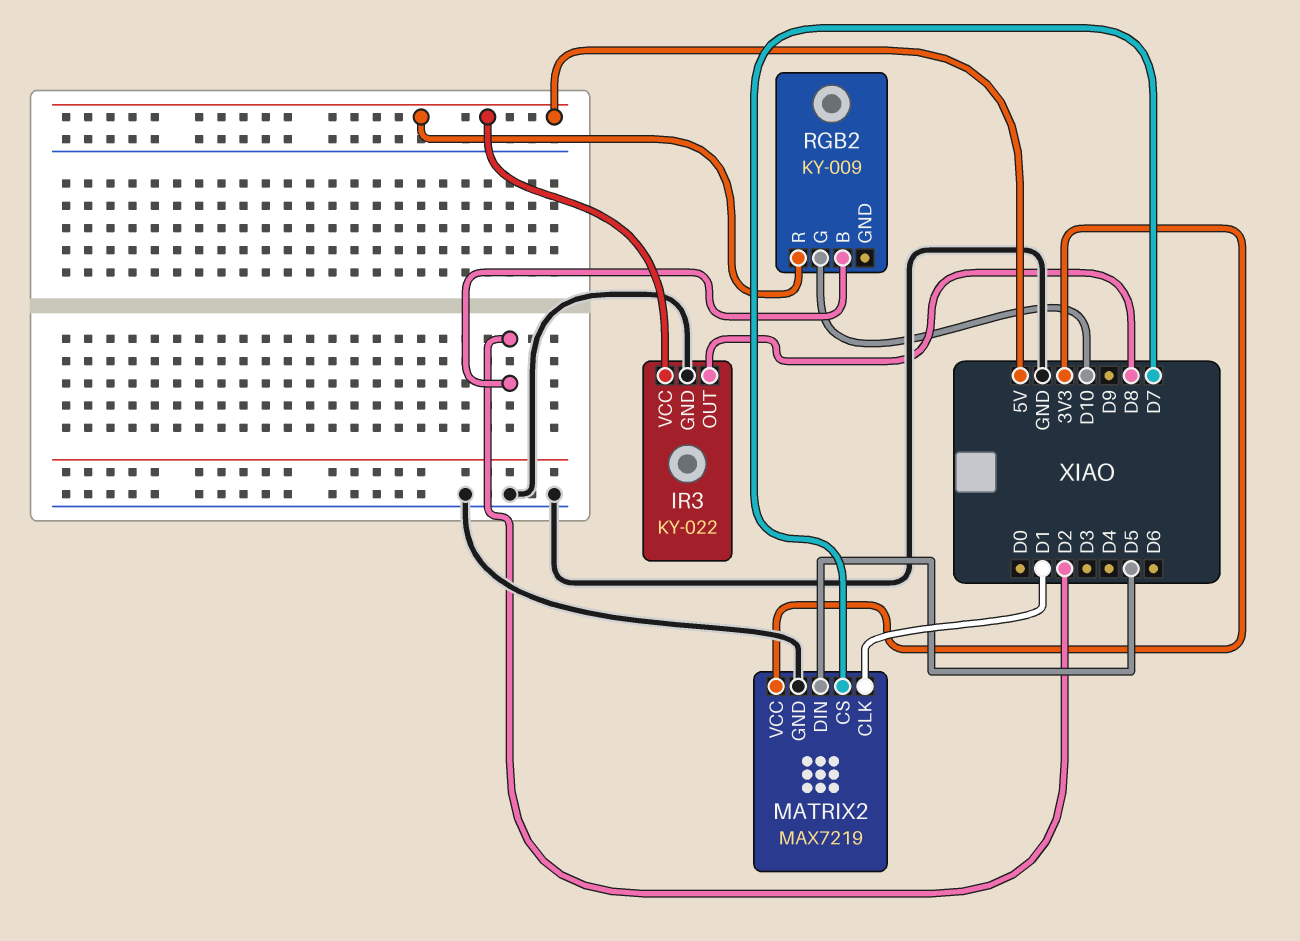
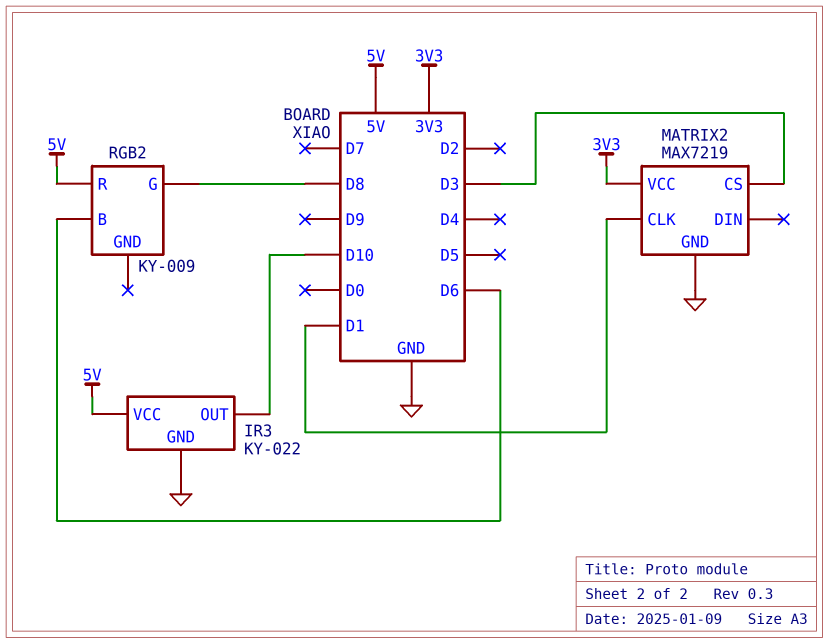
IR3 pin OUT: D8 -> D10
MATRIX2 pin CS: D7 -> D3
MATRIX2 pin DIN: D5 -> none
RGB2 pin B: D2 -> D6
RGB2 pin G: D10 -> D8

